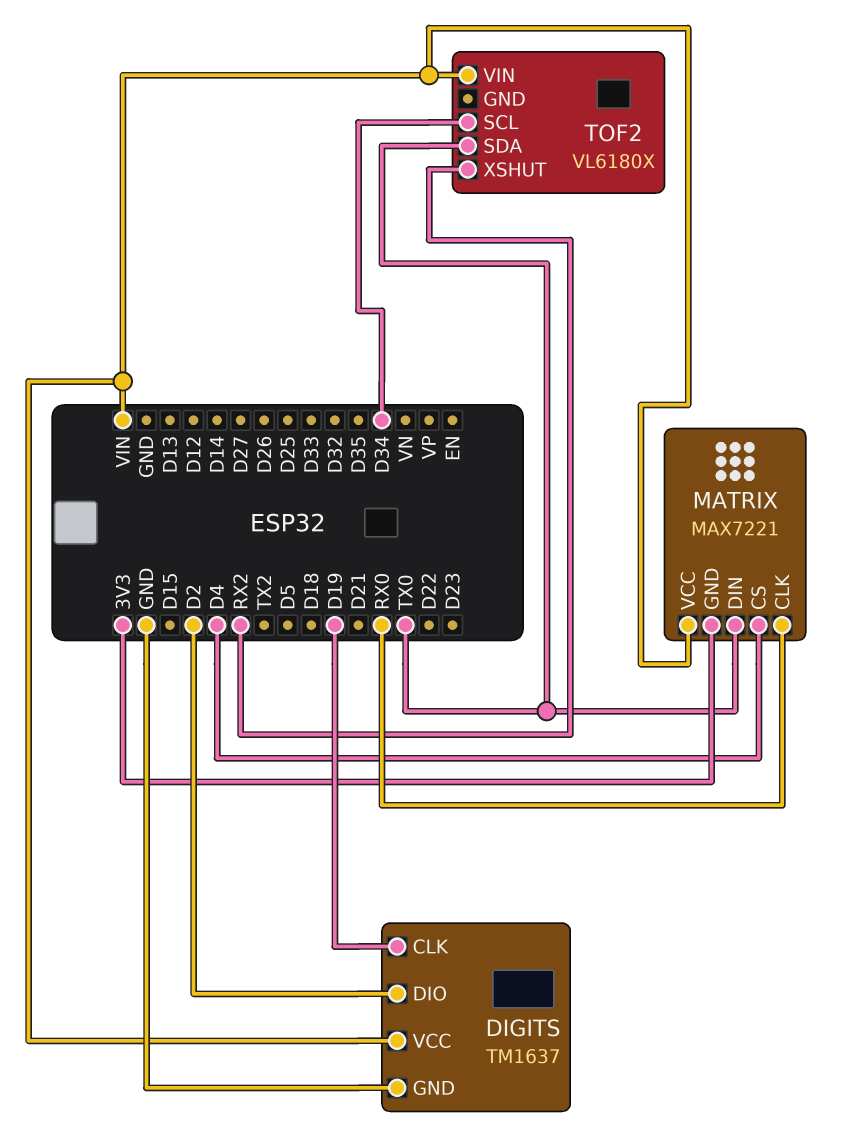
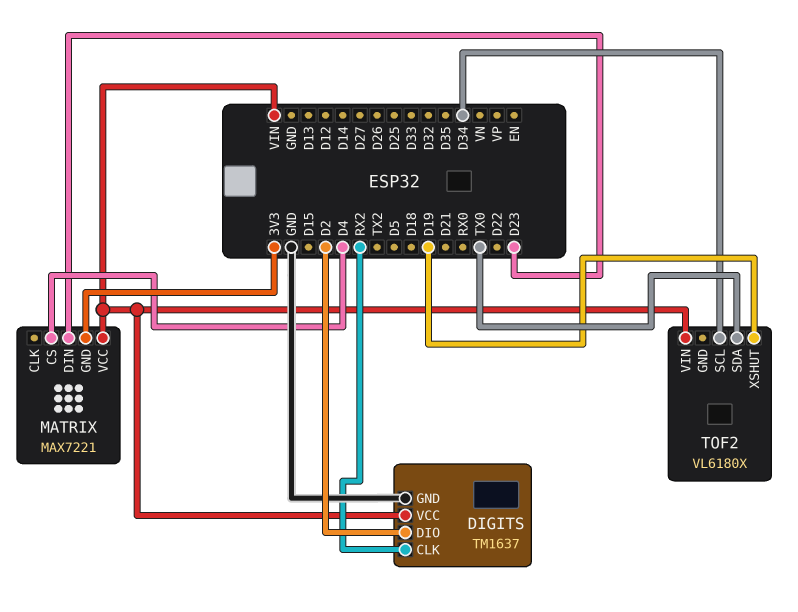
DIGITS pin CLK: D19 -> RX2
MATRIX pin CLK: RX0 -> none
MATRIX pin DIN: TX0 -> D23
TOF2 pin XSHUT: RX2 -> D19

